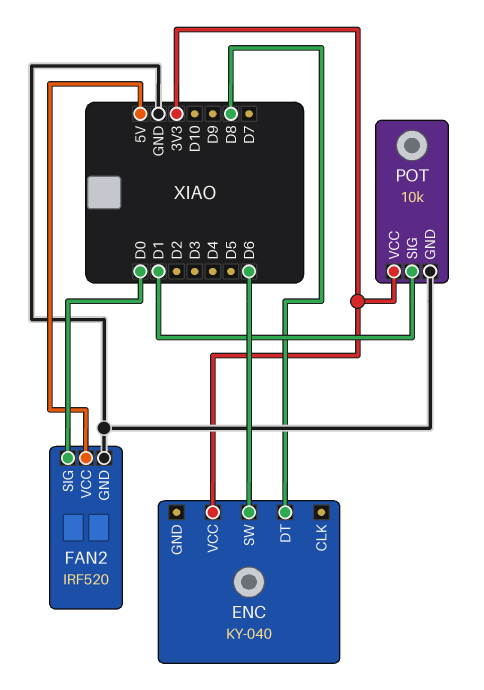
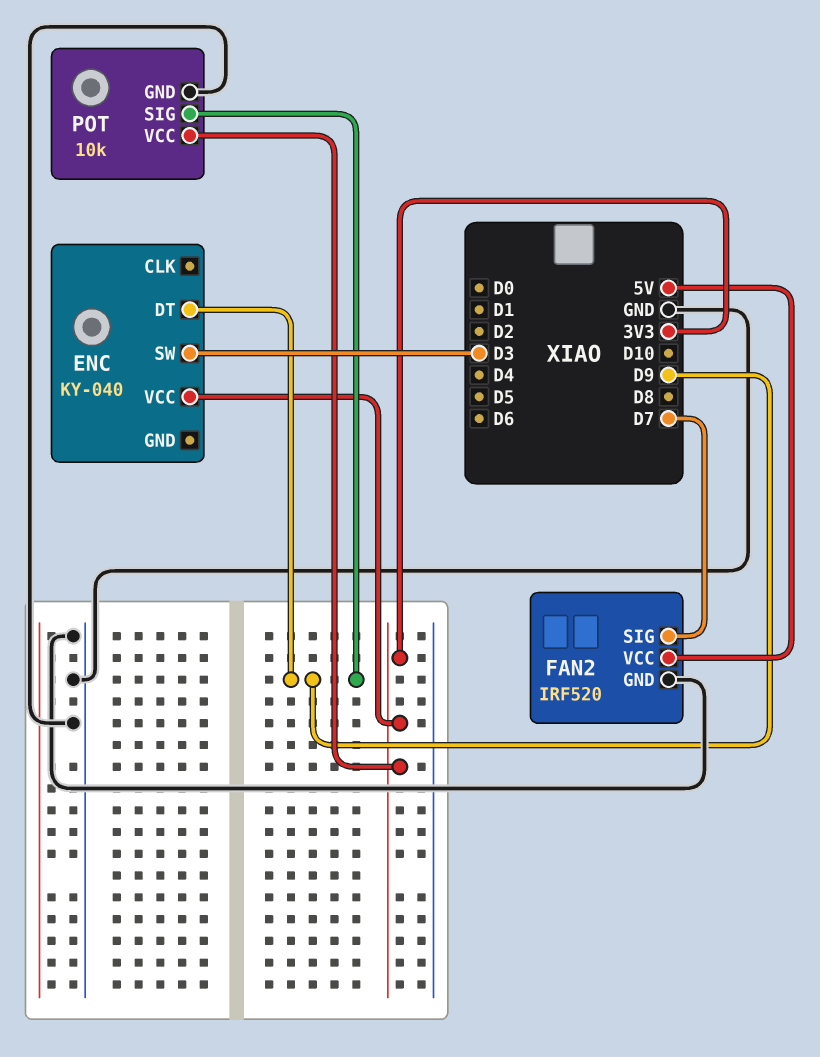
ENC pin DT: D8 -> D9
ENC pin SW: D6 -> D3
FAN2 pin SIG: D0 -> D7
POT pin SIG: D1 -> D9

